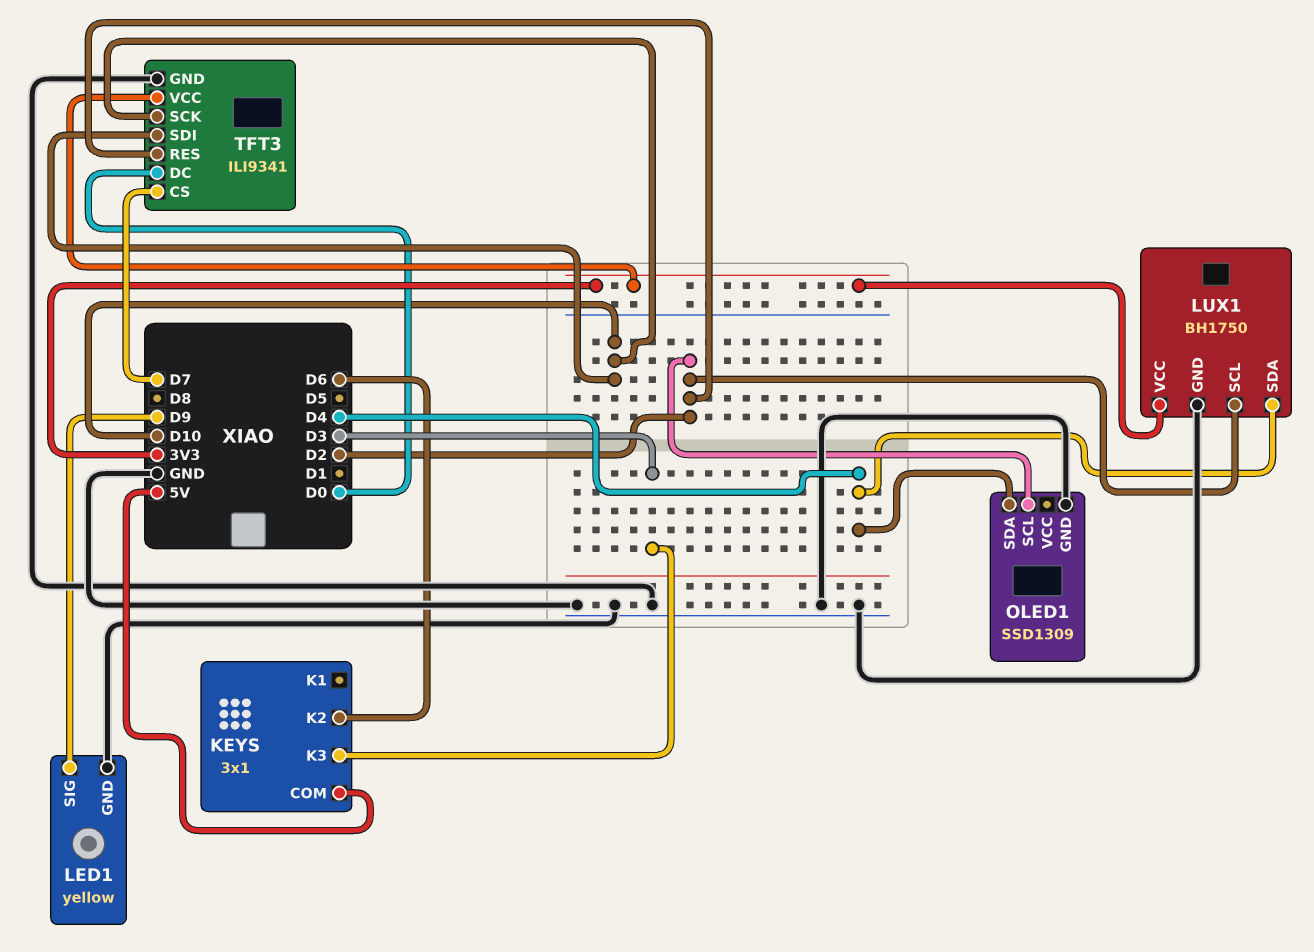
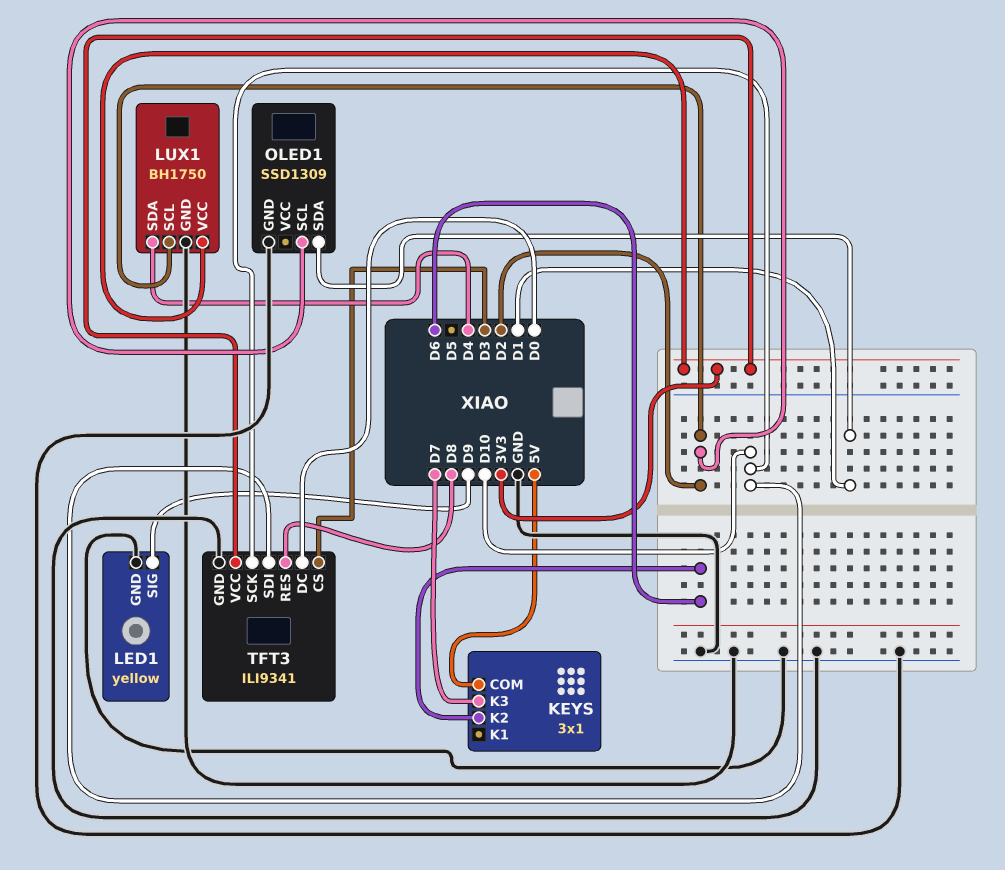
KEYS pin K3: D3 -> D7
OLED1 pin SDA: D4 -> D1
TFT3 pin CS: D7 -> D3
TFT3 pin RES: D2 -> D8

